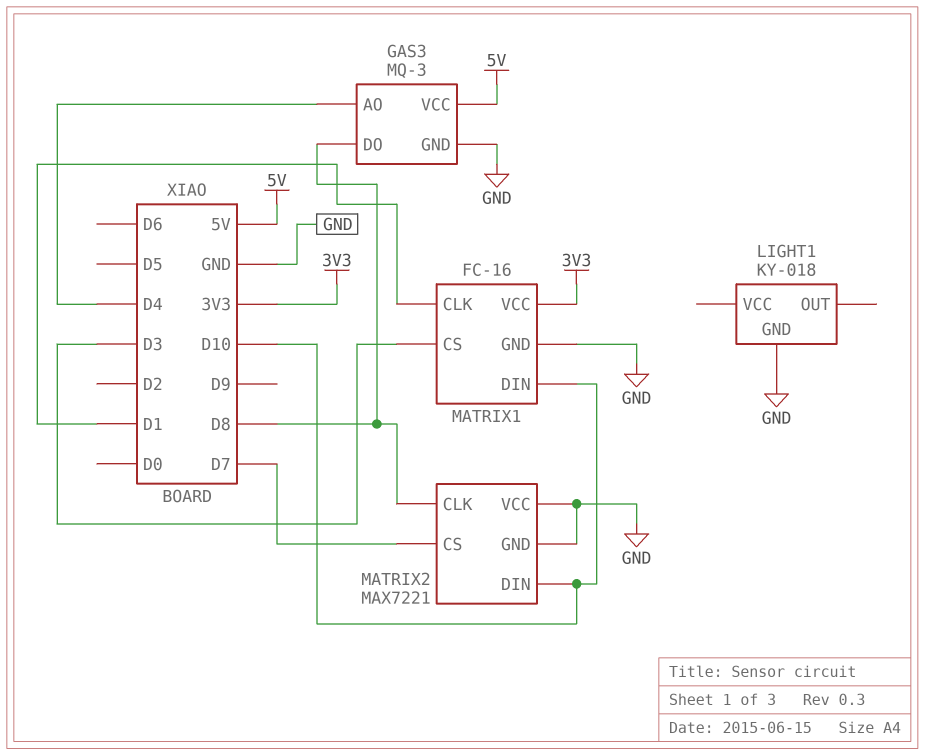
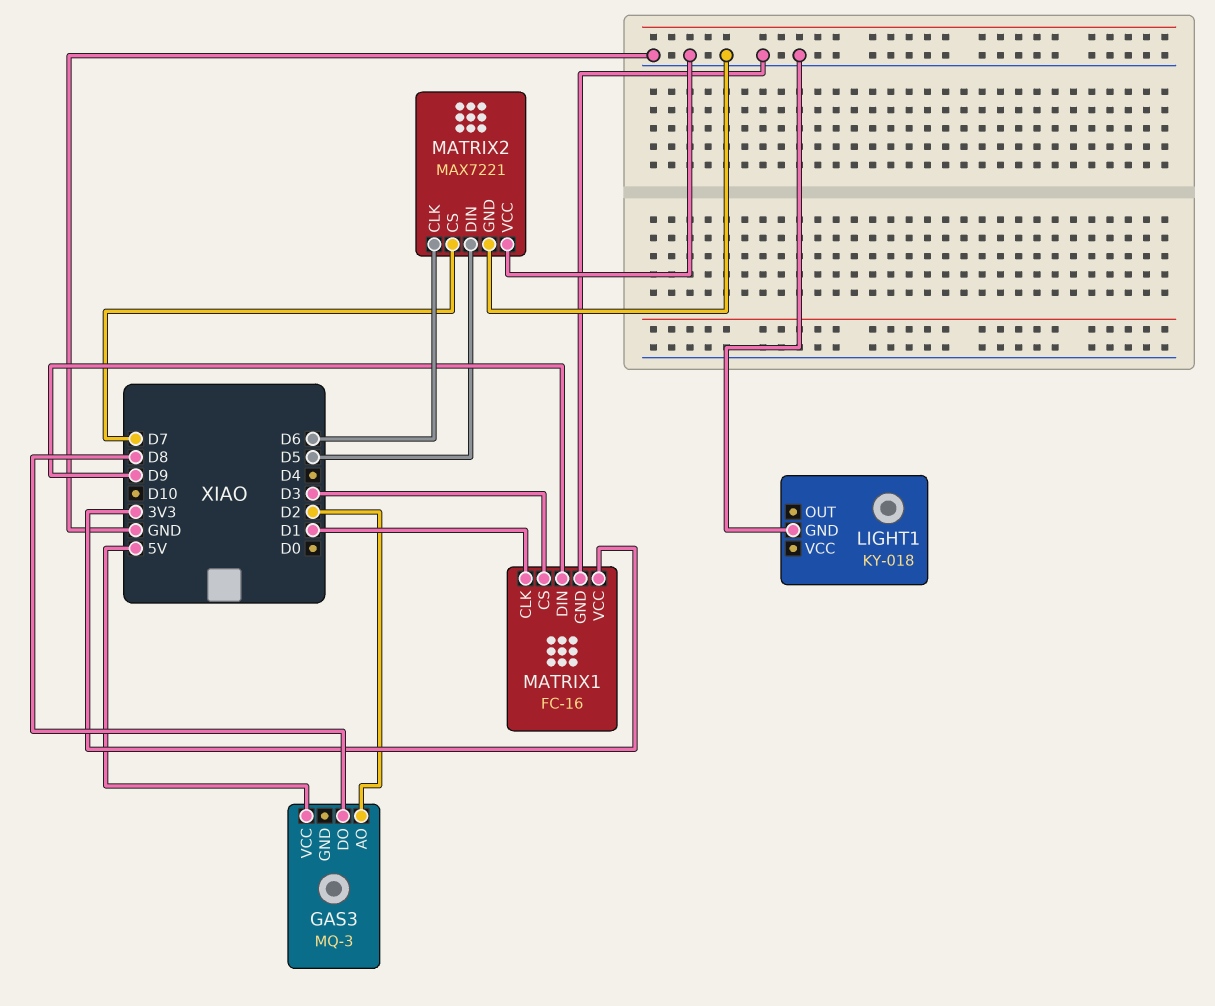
GAS3 pin AO: D4 -> D2
GAS3 pin GND: GND -> none
MATRIX1 pin DIN: D10 -> D9
MATRIX2 pin CLK: D8 -> D6
MATRIX2 pin DIN: D10 -> D5

